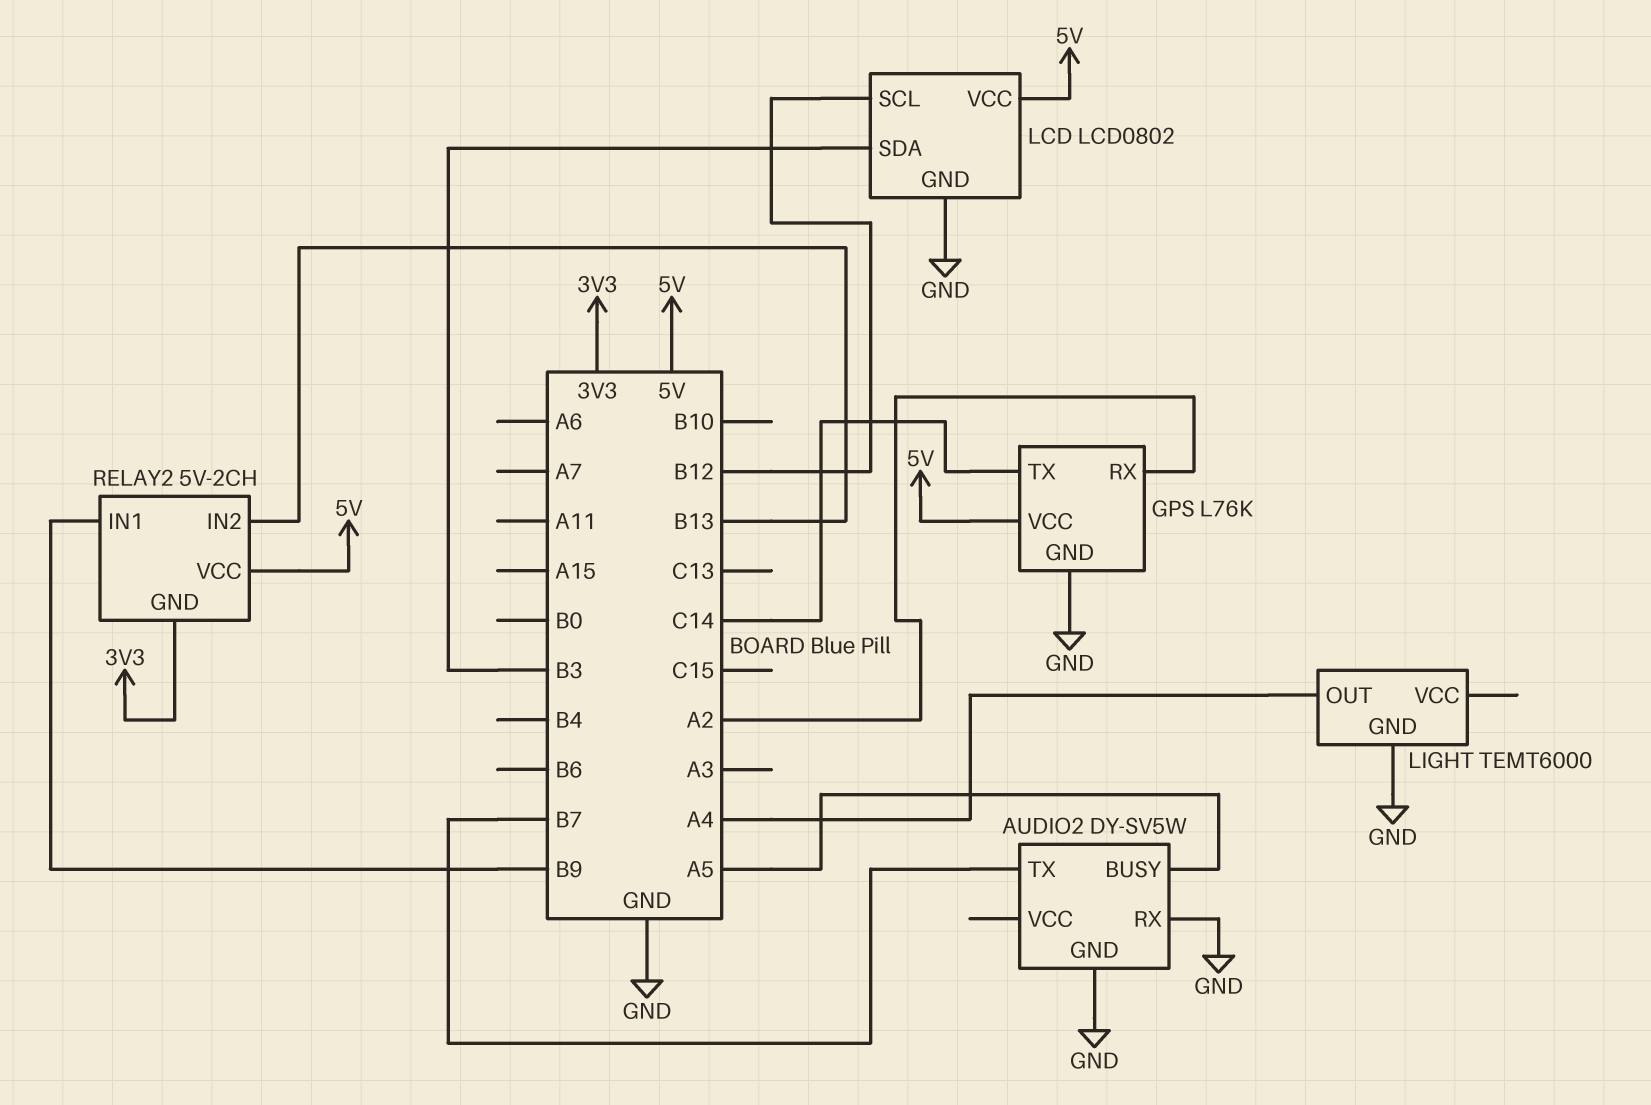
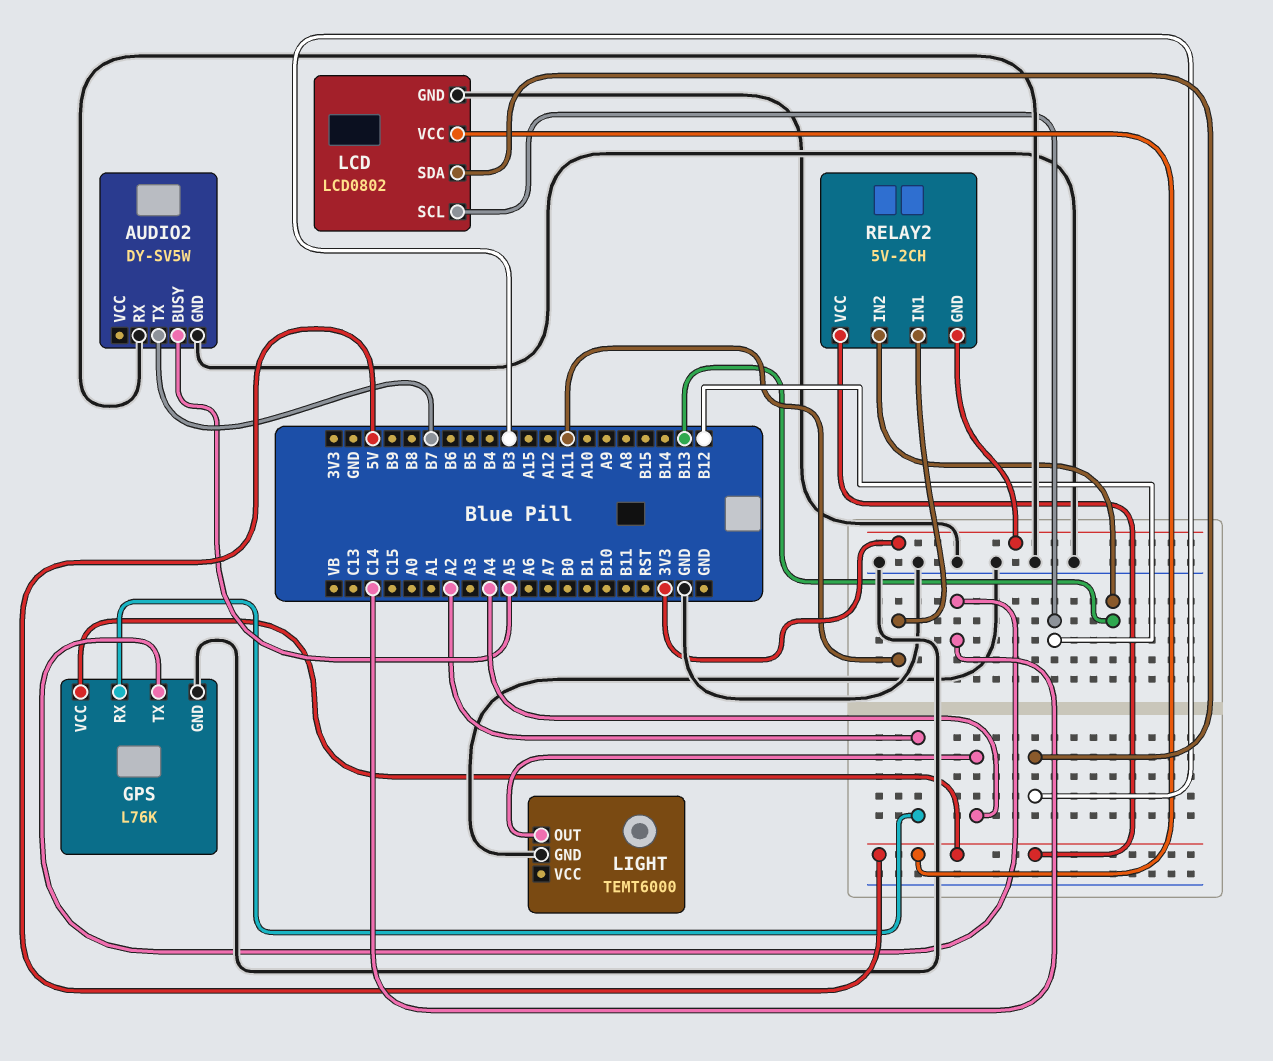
RELAY2 pin IN1: B9 -> A11

